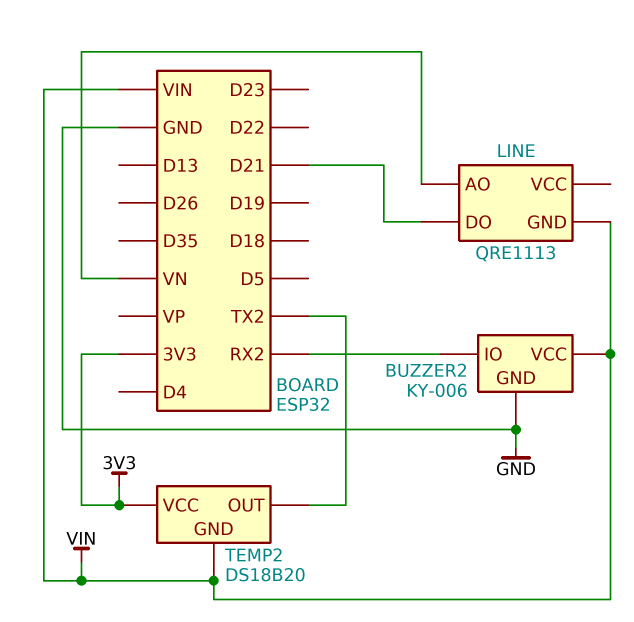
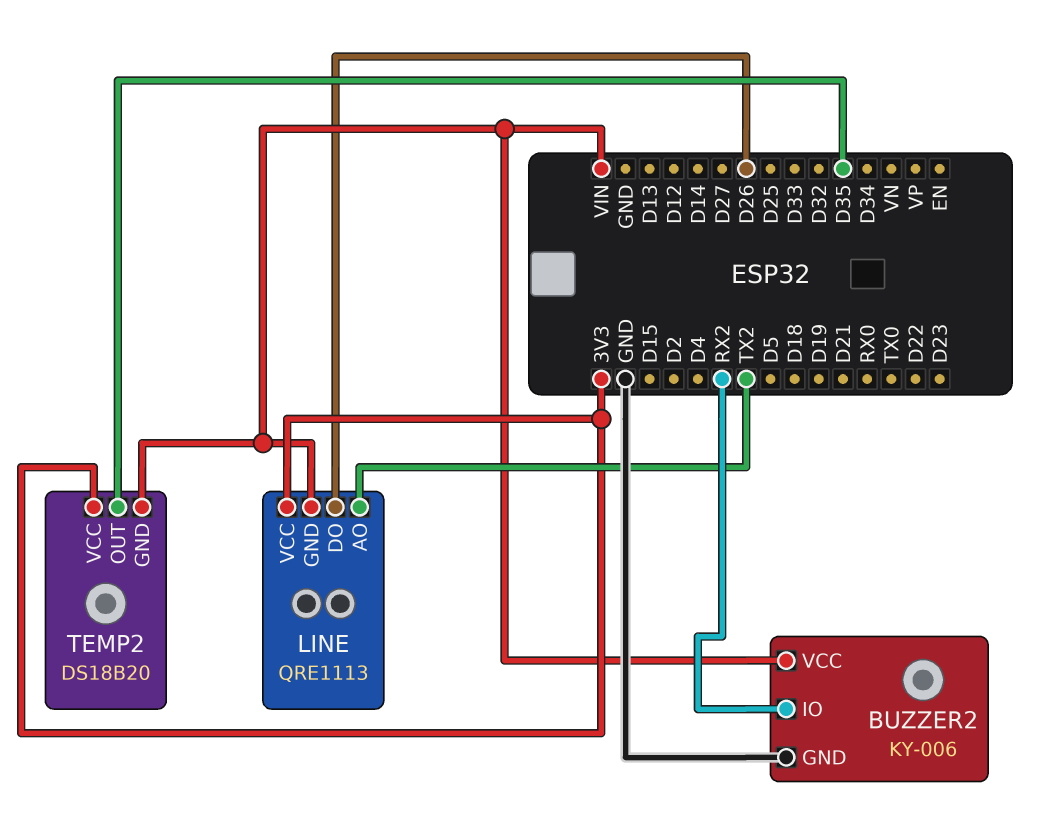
LINE pin AO: VN -> TX2
LINE pin DO: D21 -> D26
LINE pin VCC: none -> 3V3
TEMP2 pin OUT: TX2 -> D35

